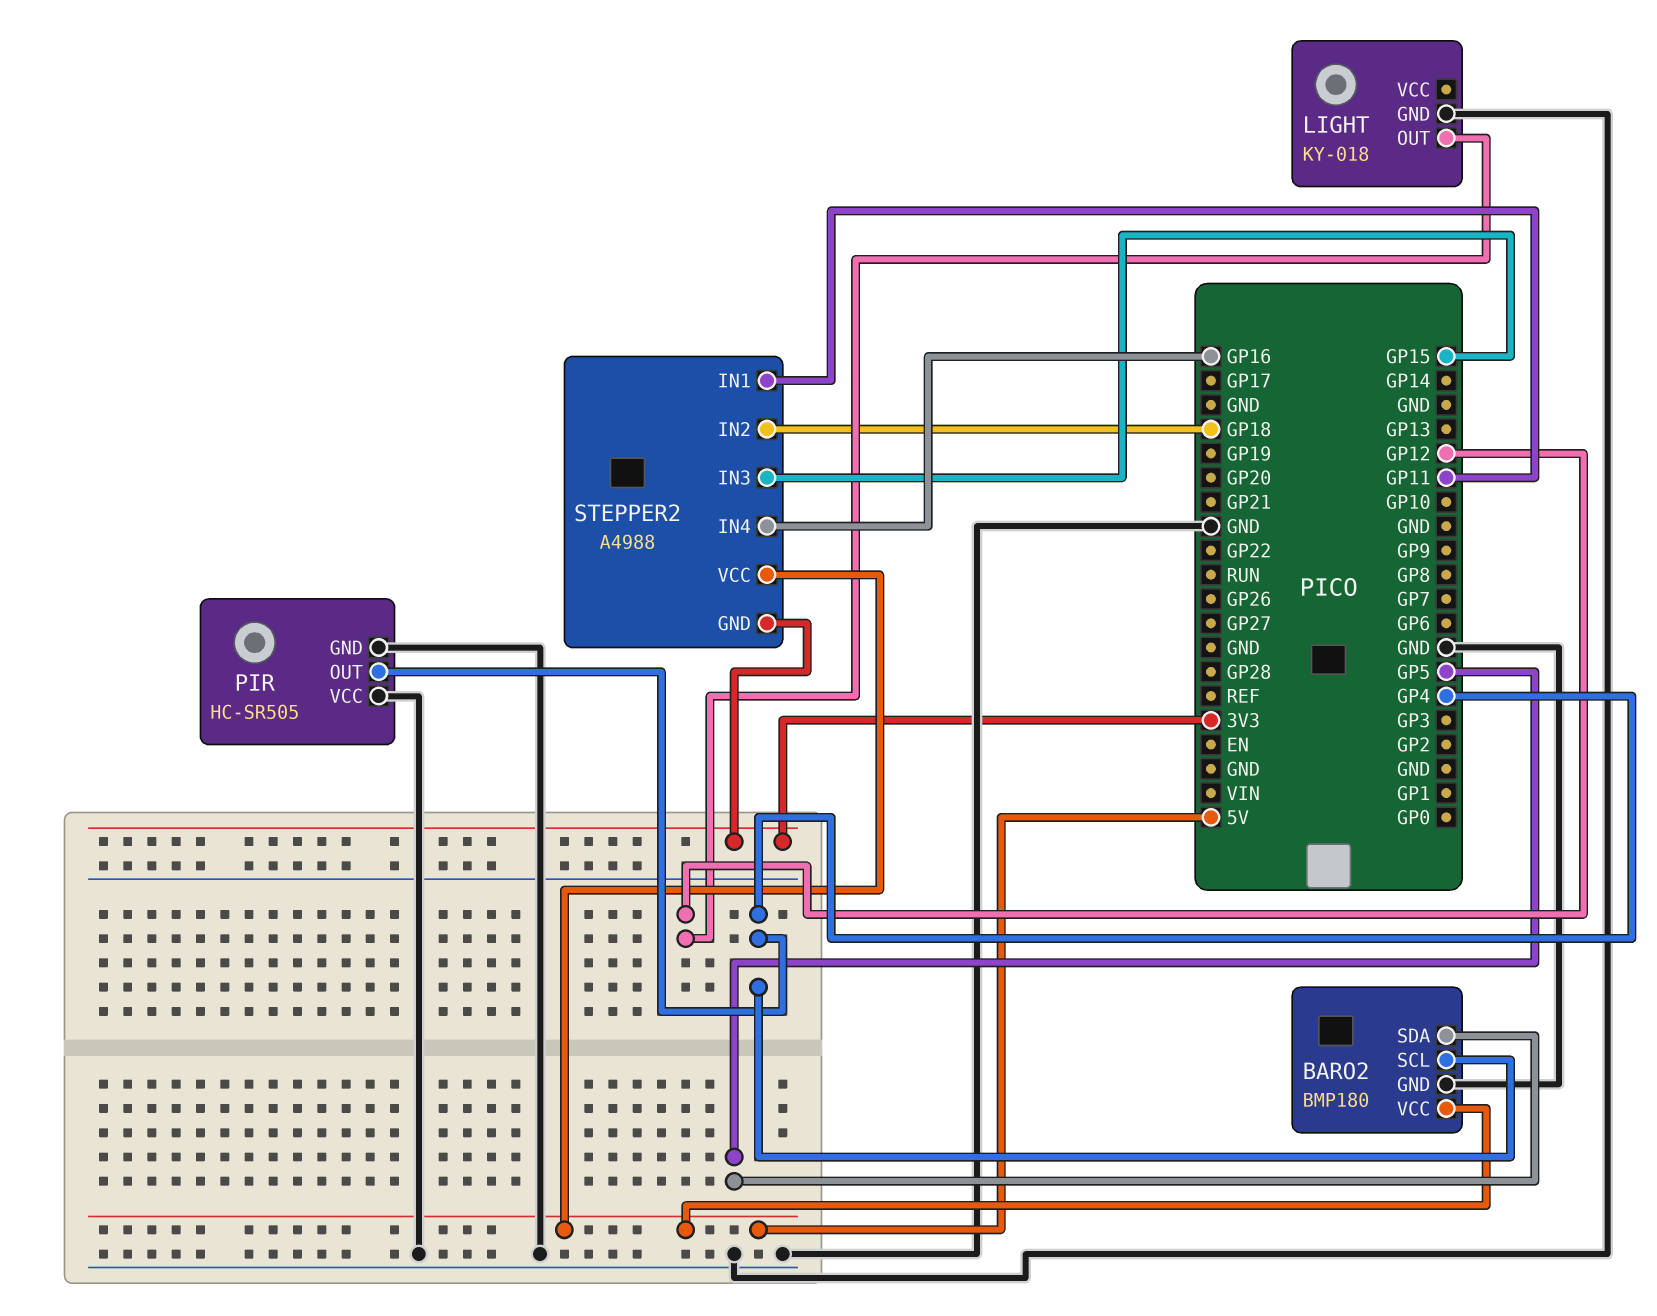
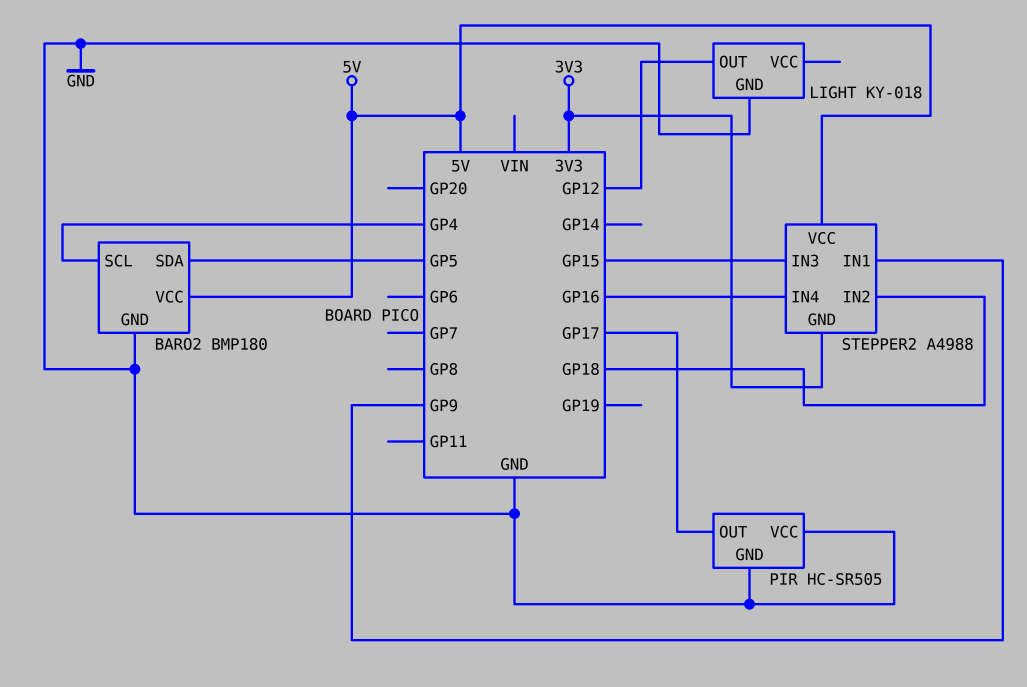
PIR pin OUT: GP4 -> GP17
STEPPER2 pin IN1: GP11 -> GP9

